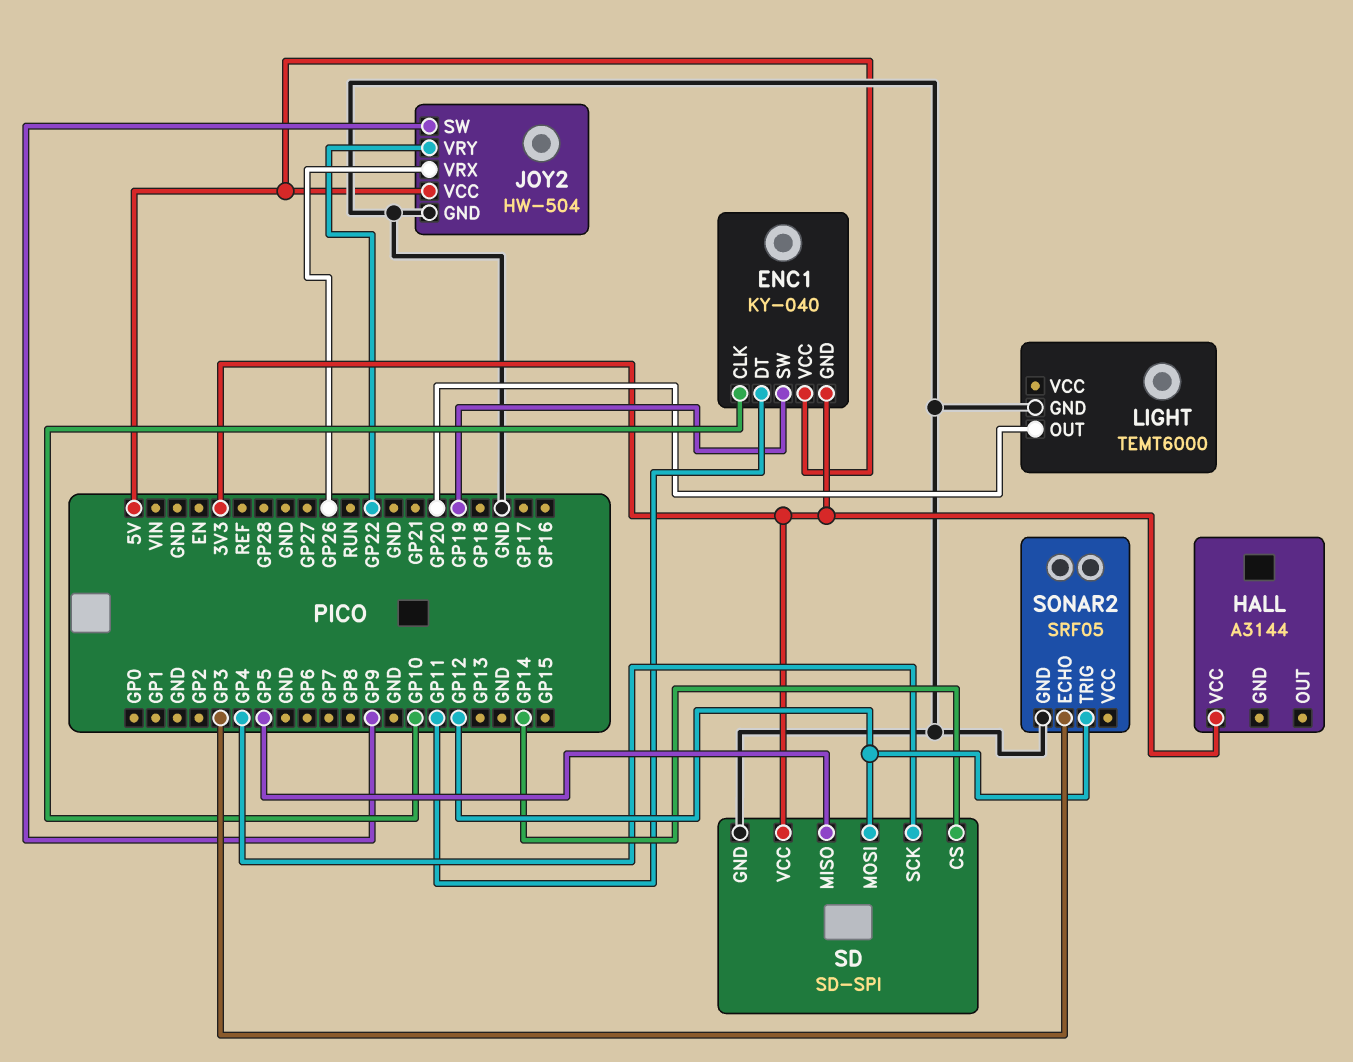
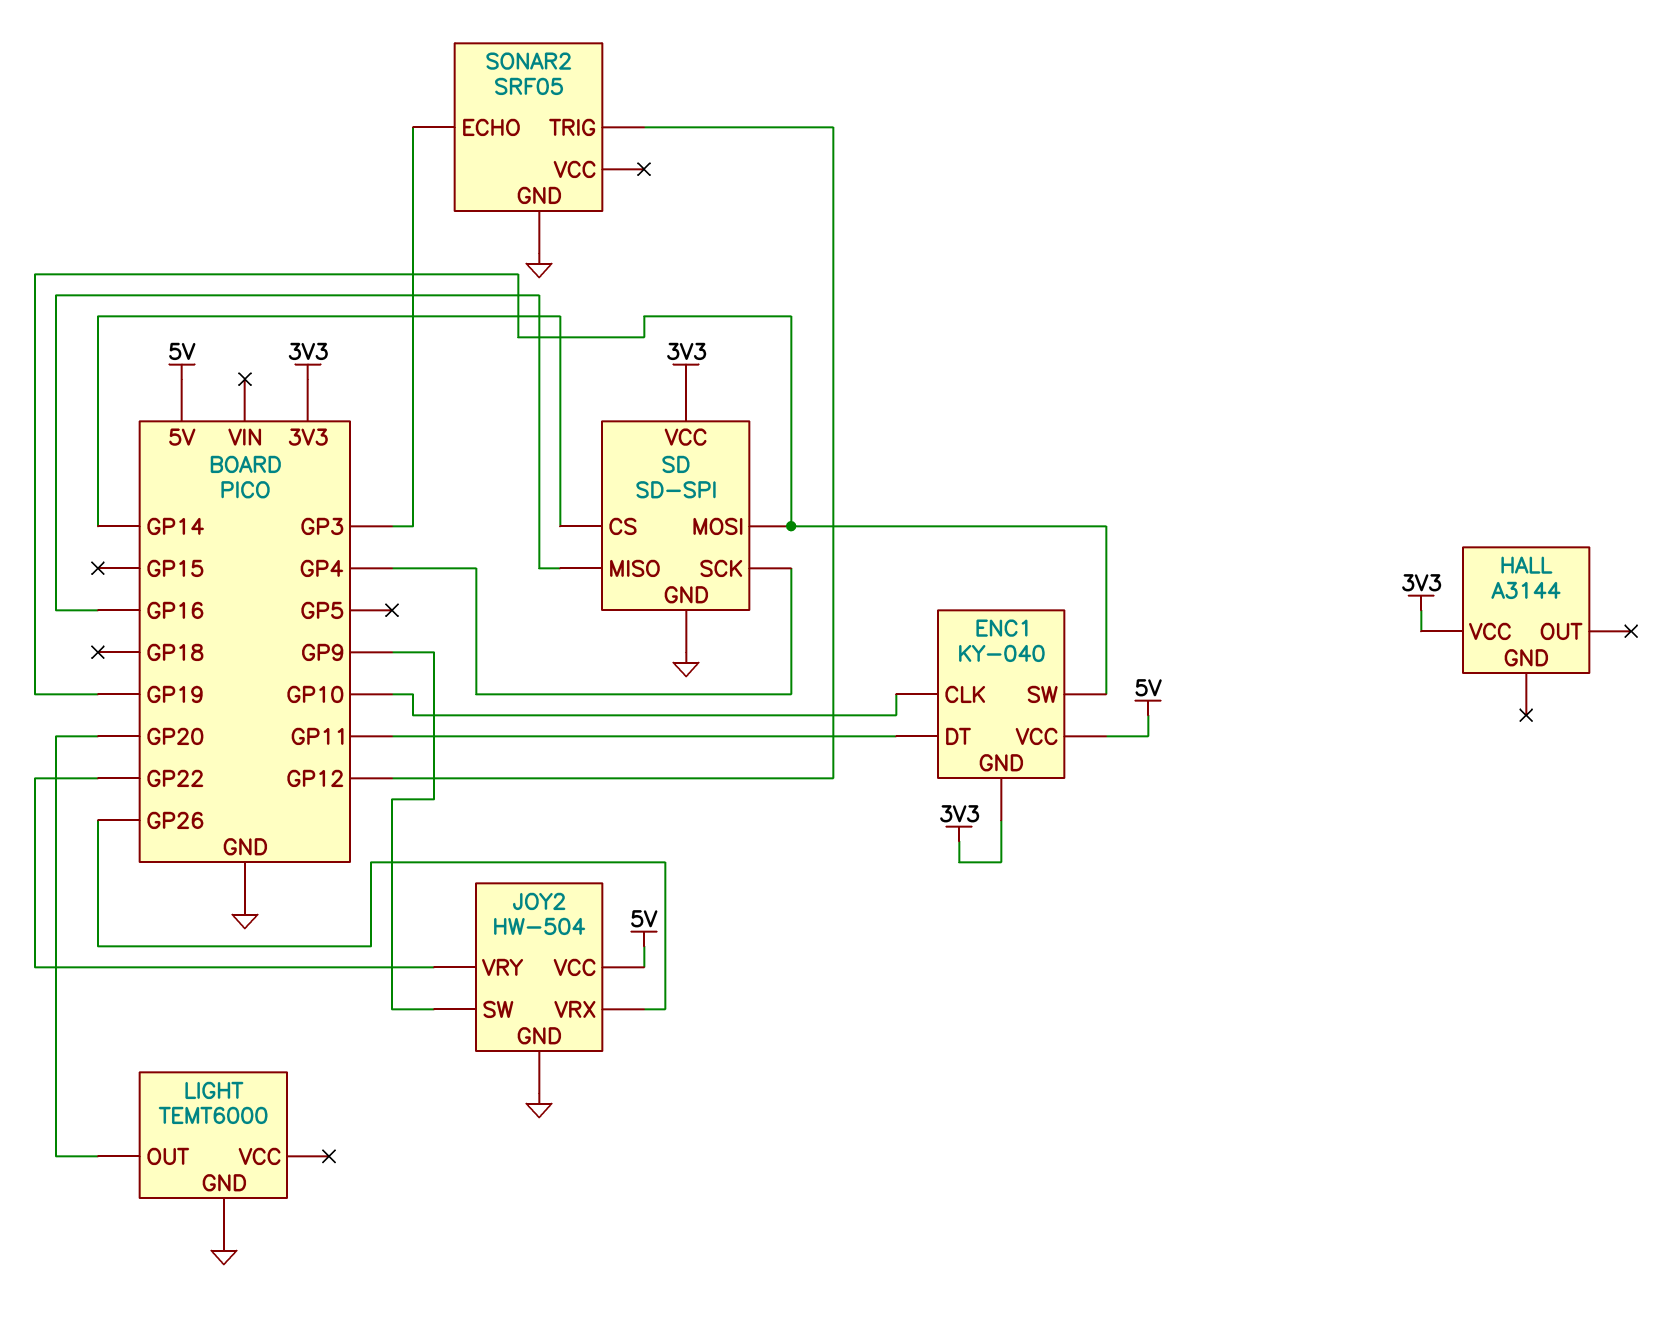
SD pin MISO: GP5 -> GP16
SD pin MOSI: GP12 -> GP19

